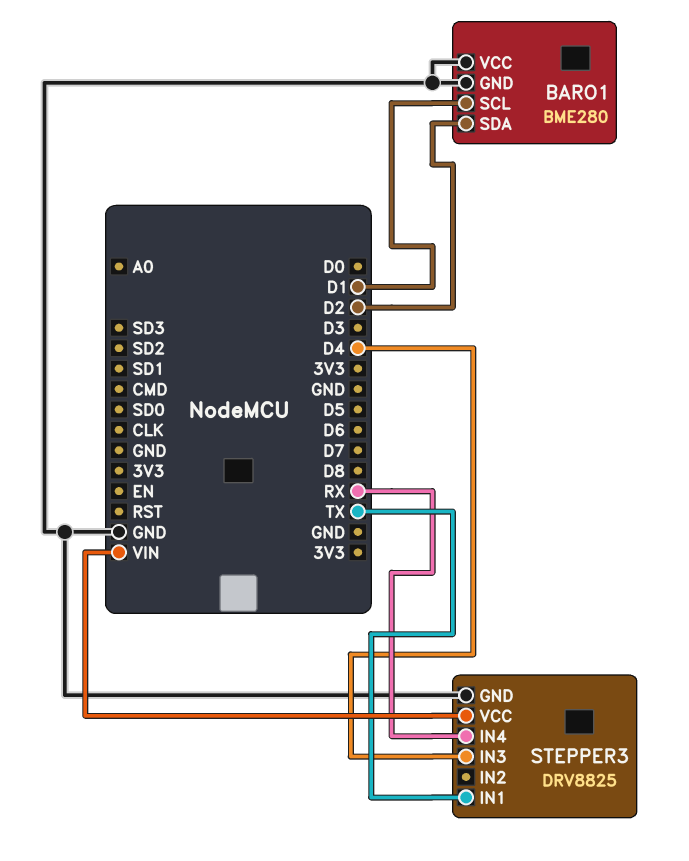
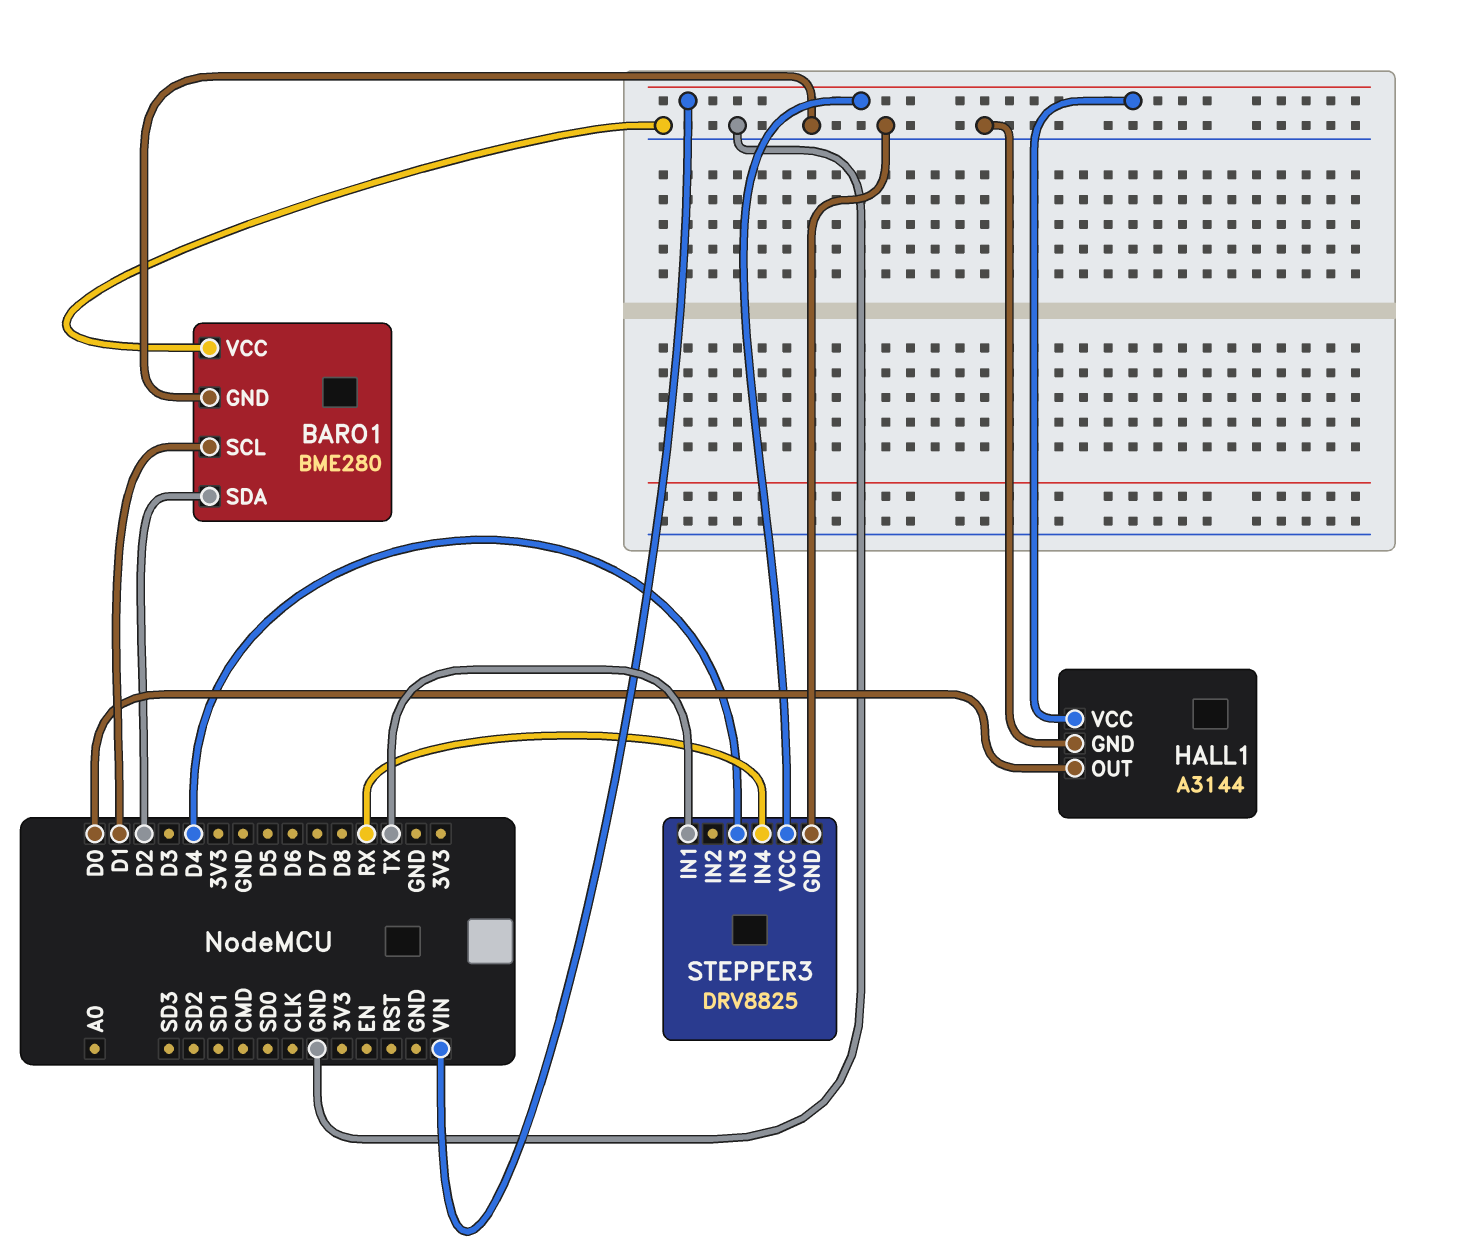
HALL1: none -> A3144
HALL1 pin GND: none -> GND
HALL1 pin OUT: none -> D0
HALL1 pin VCC: none -> VIN

